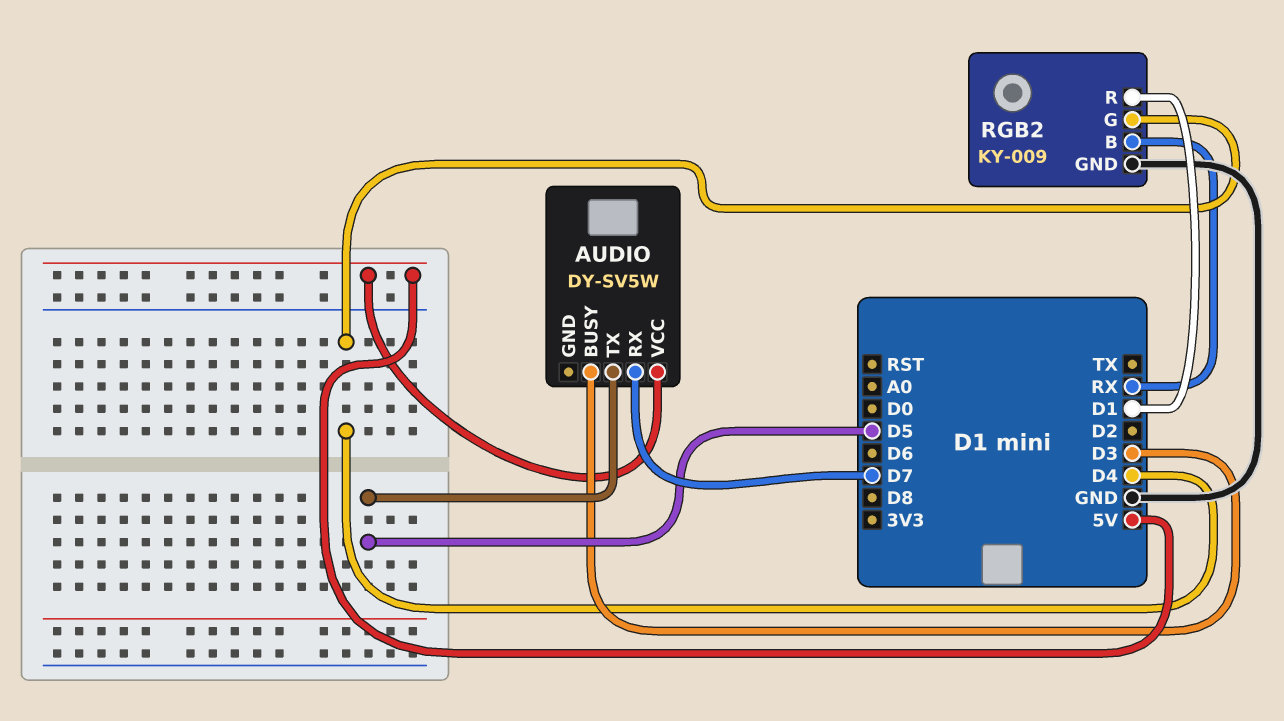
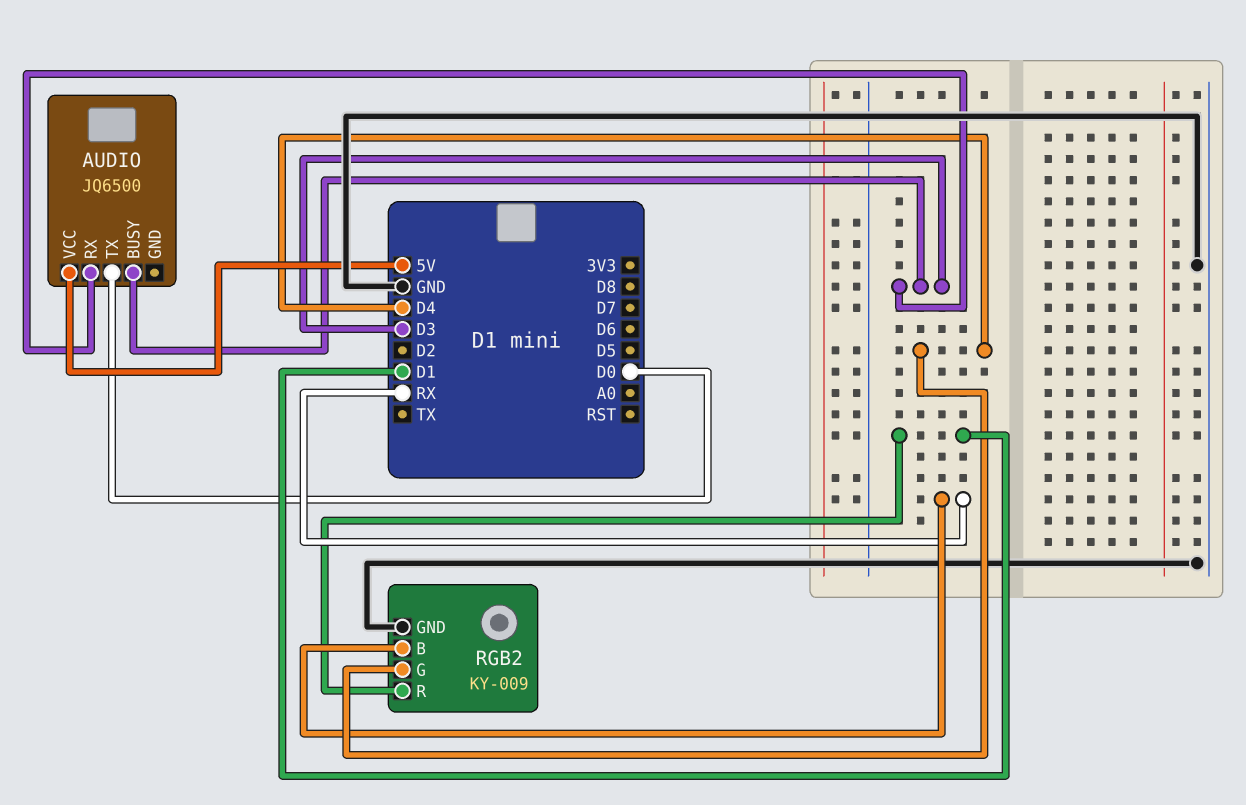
AUDIO: DY-SV5W -> JQ6500
AUDIO pin RX: D7 -> D3
AUDIO pin TX: D5 -> D0

